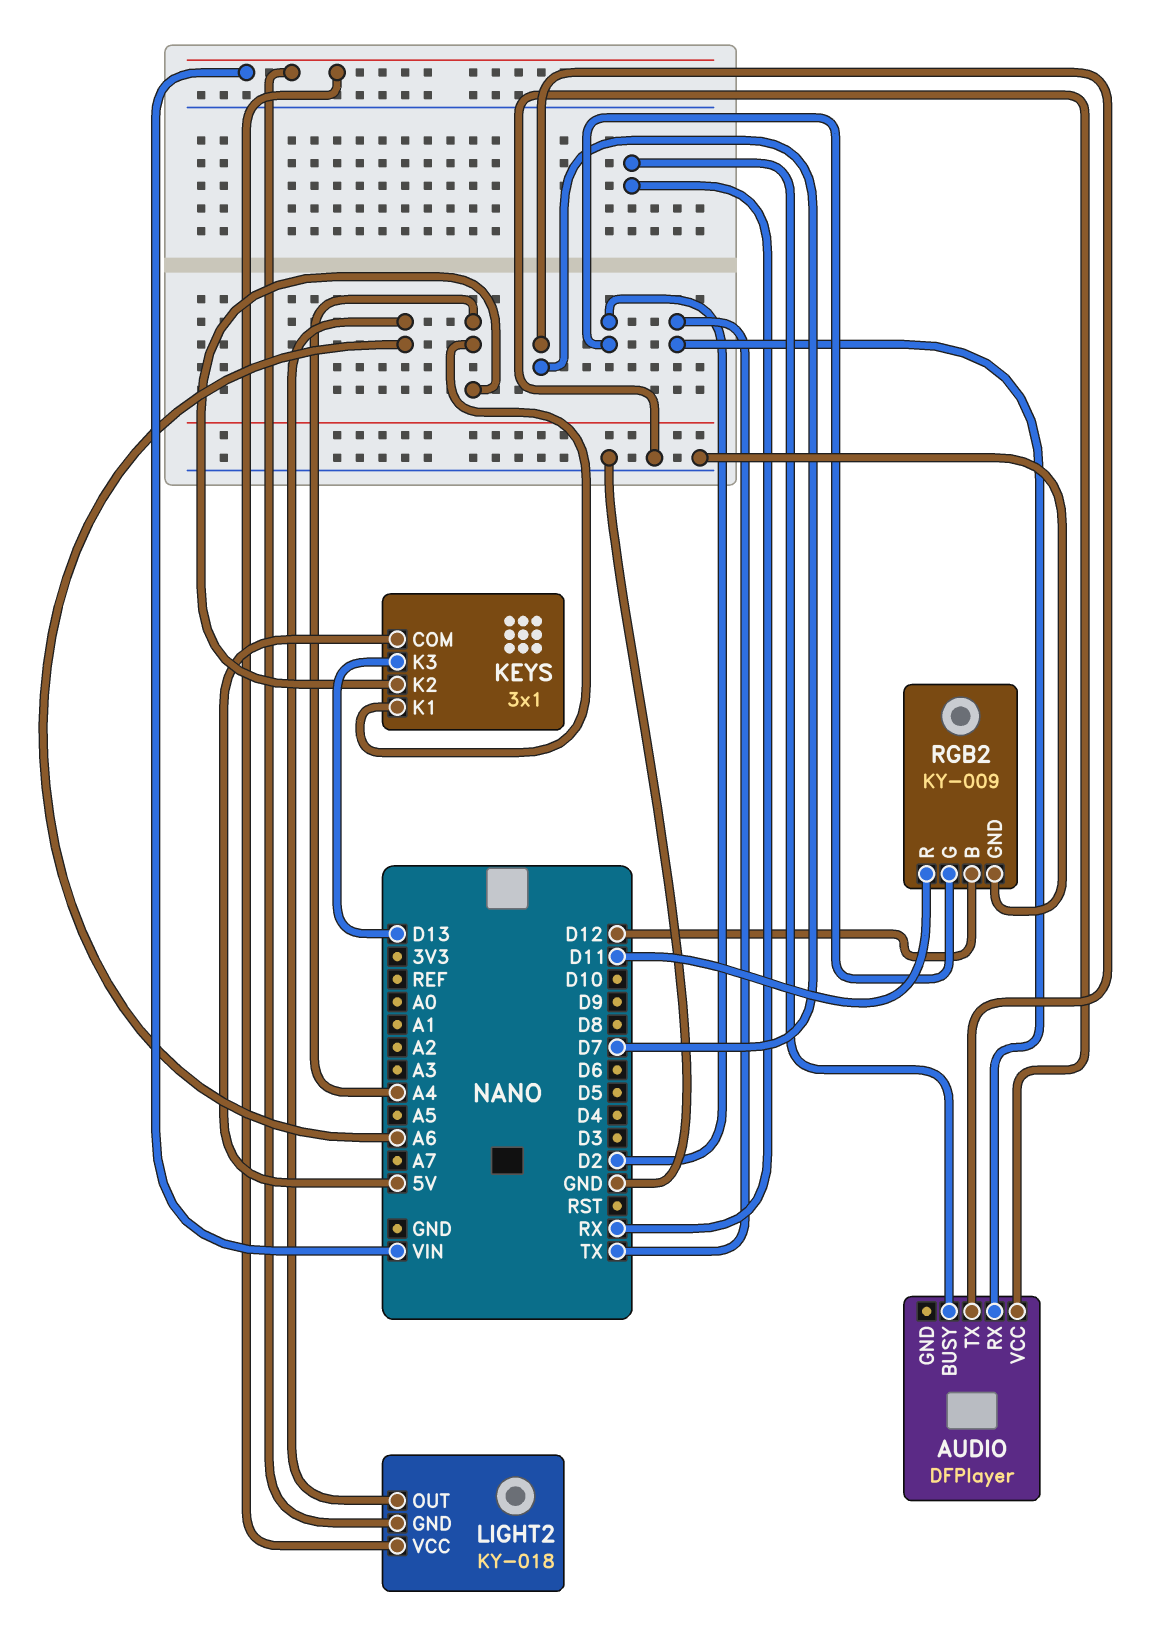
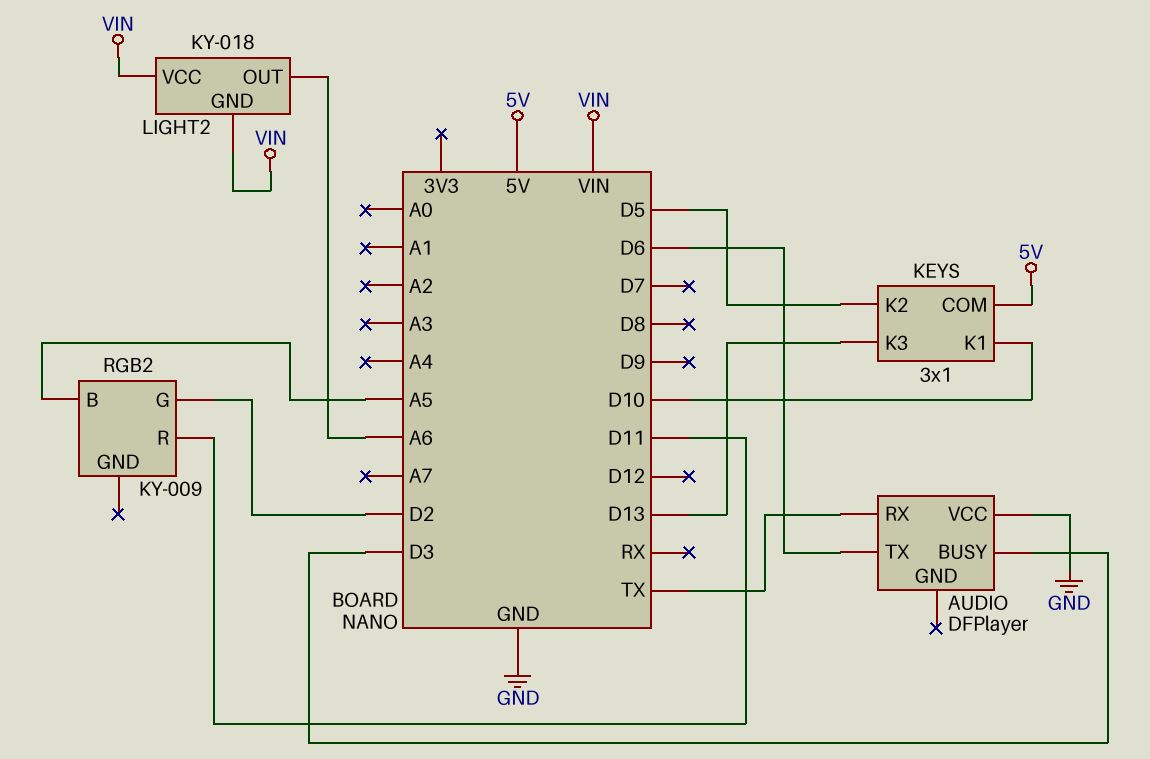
AUDIO pin BUSY: RX -> D3
AUDIO pin TX: D7 -> D6
KEYS pin K1: A4 -> D10
KEYS pin K2: A4 -> D5
RGB2 pin B: D12 -> A5
RGB2 pin GND: GND -> none

